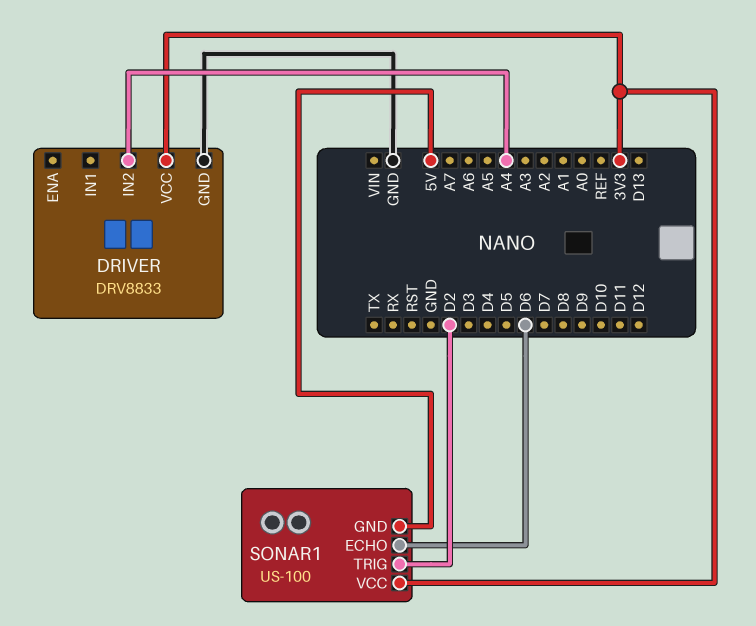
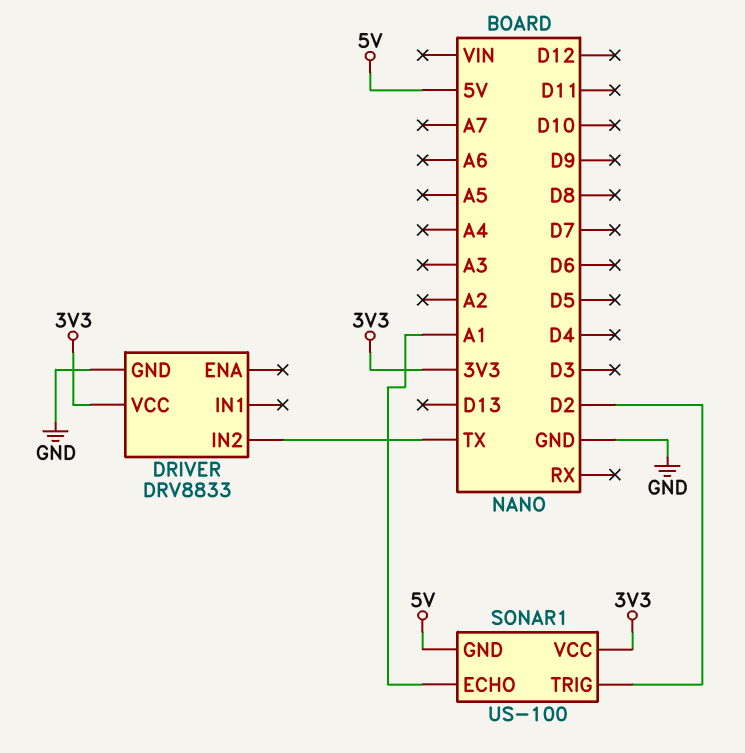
DRIVER pin IN2: A4 -> TX
SONAR1 pin ECHO: D6 -> A1

